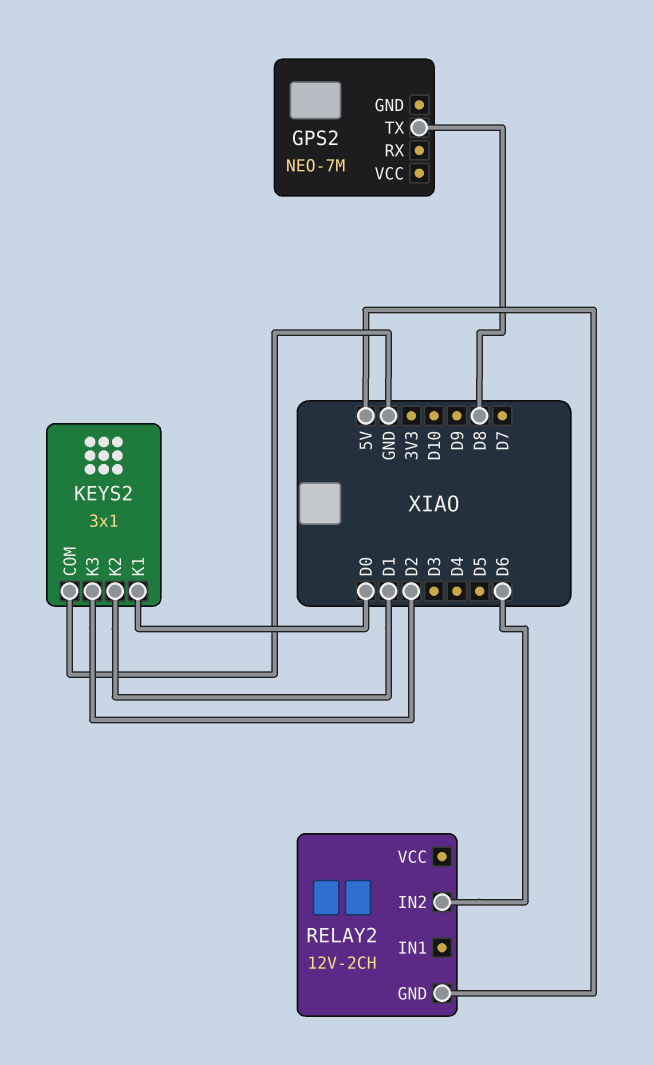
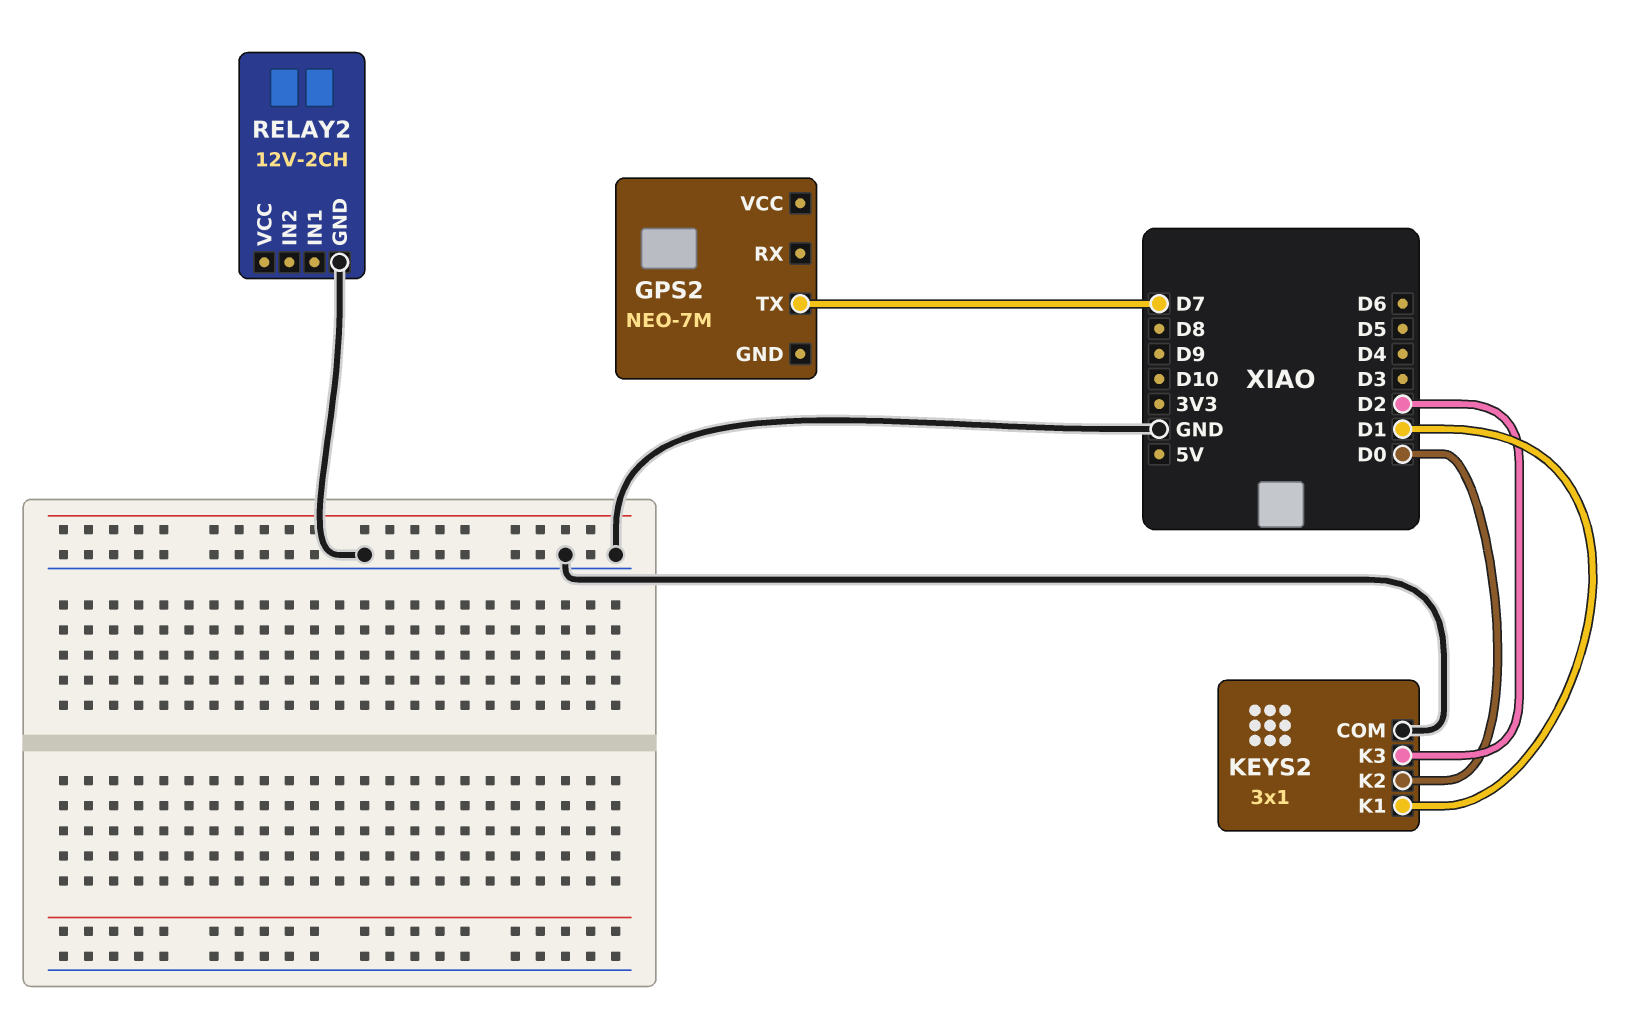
GPS2 pin TX: D8 -> D7
KEYS2 pin K1: D0 -> D1
KEYS2 pin K2: D1 -> D0
RELAY2 pin GND: 5V -> GND
RELAY2 pin IN2: D6 -> none

